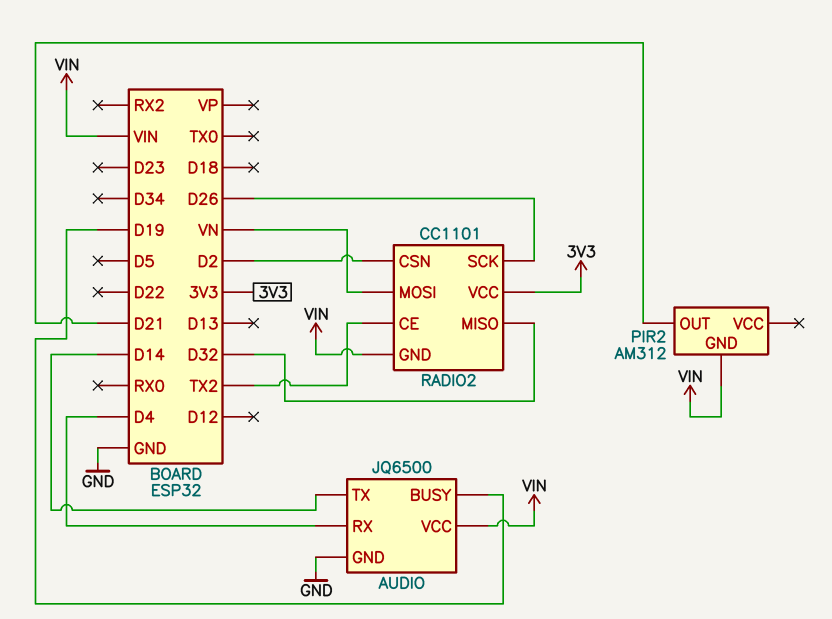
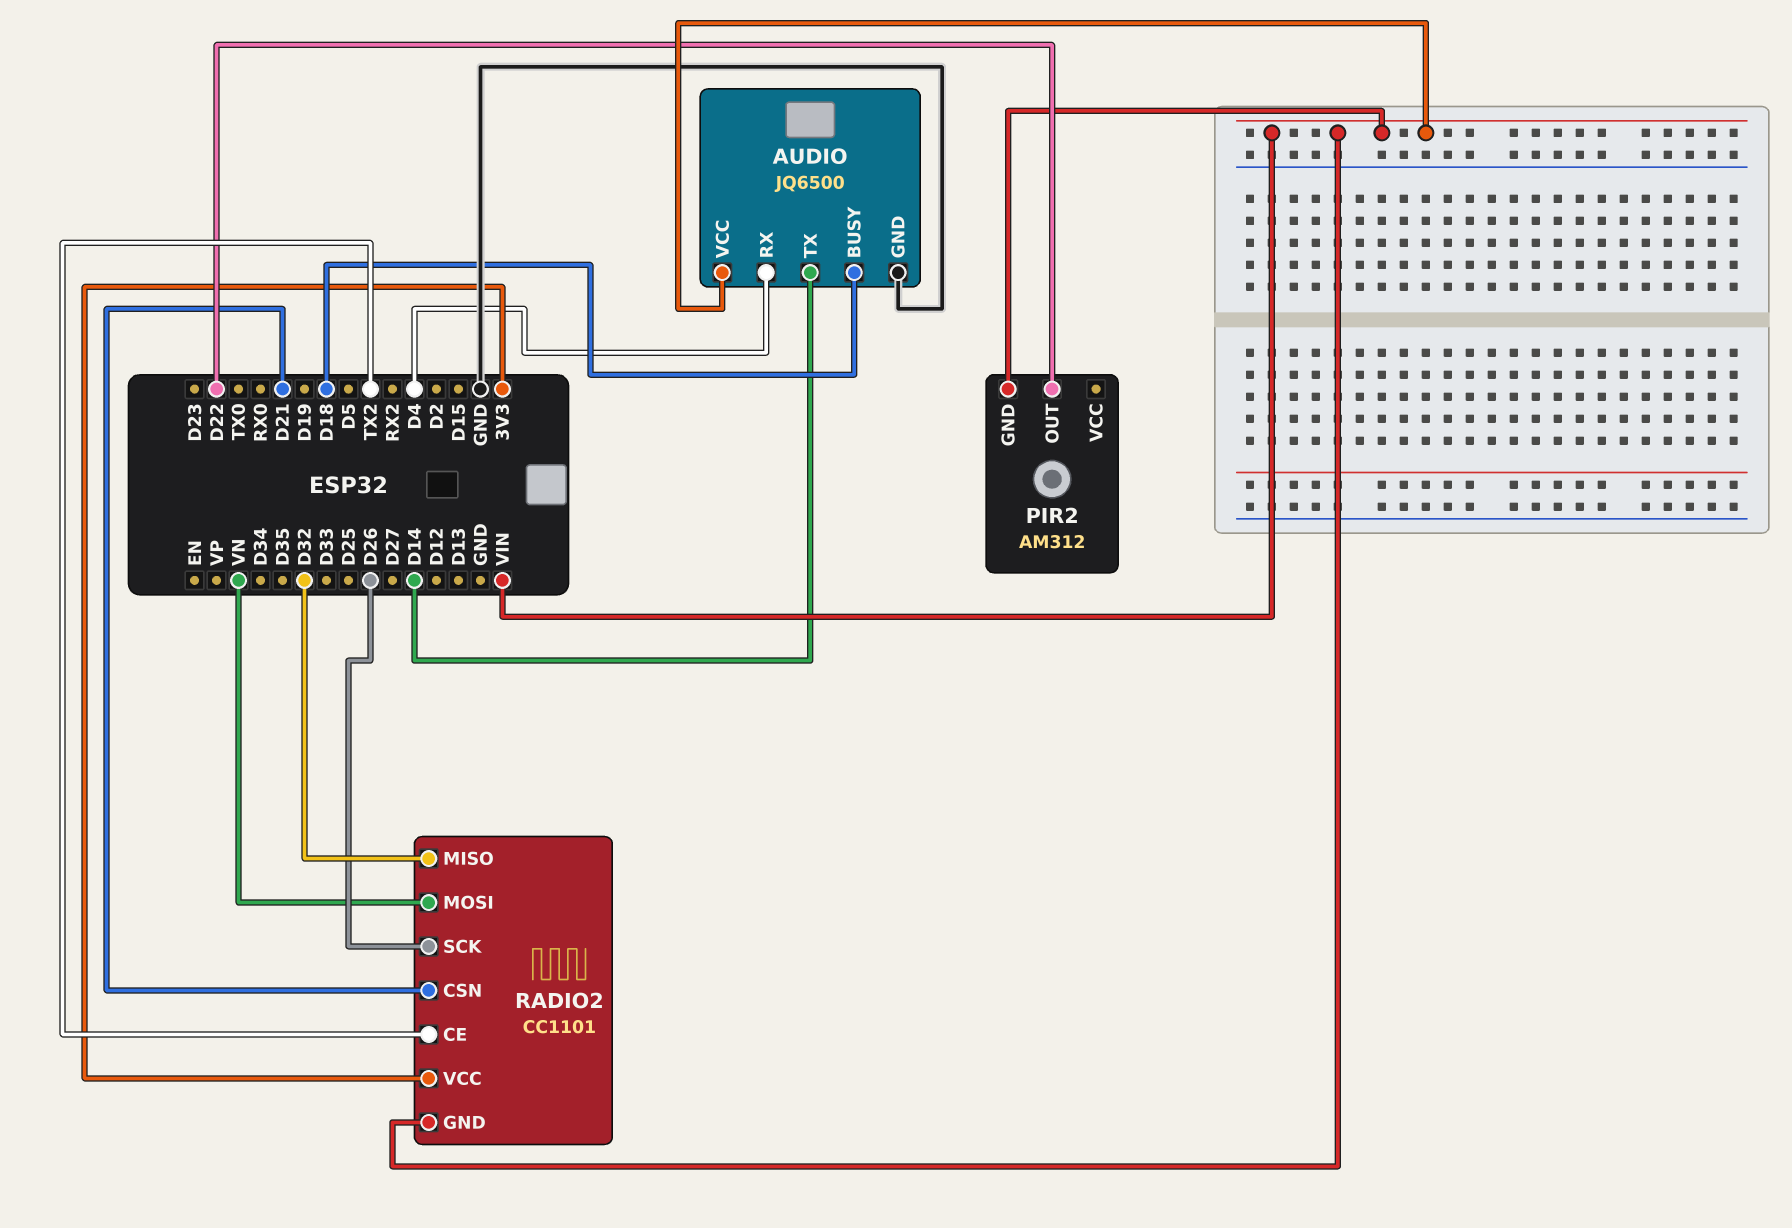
AUDIO pin BUSY: D19 -> D18
PIR2 pin OUT: D21 -> D22
RADIO2 pin CSN: D2 -> D21

